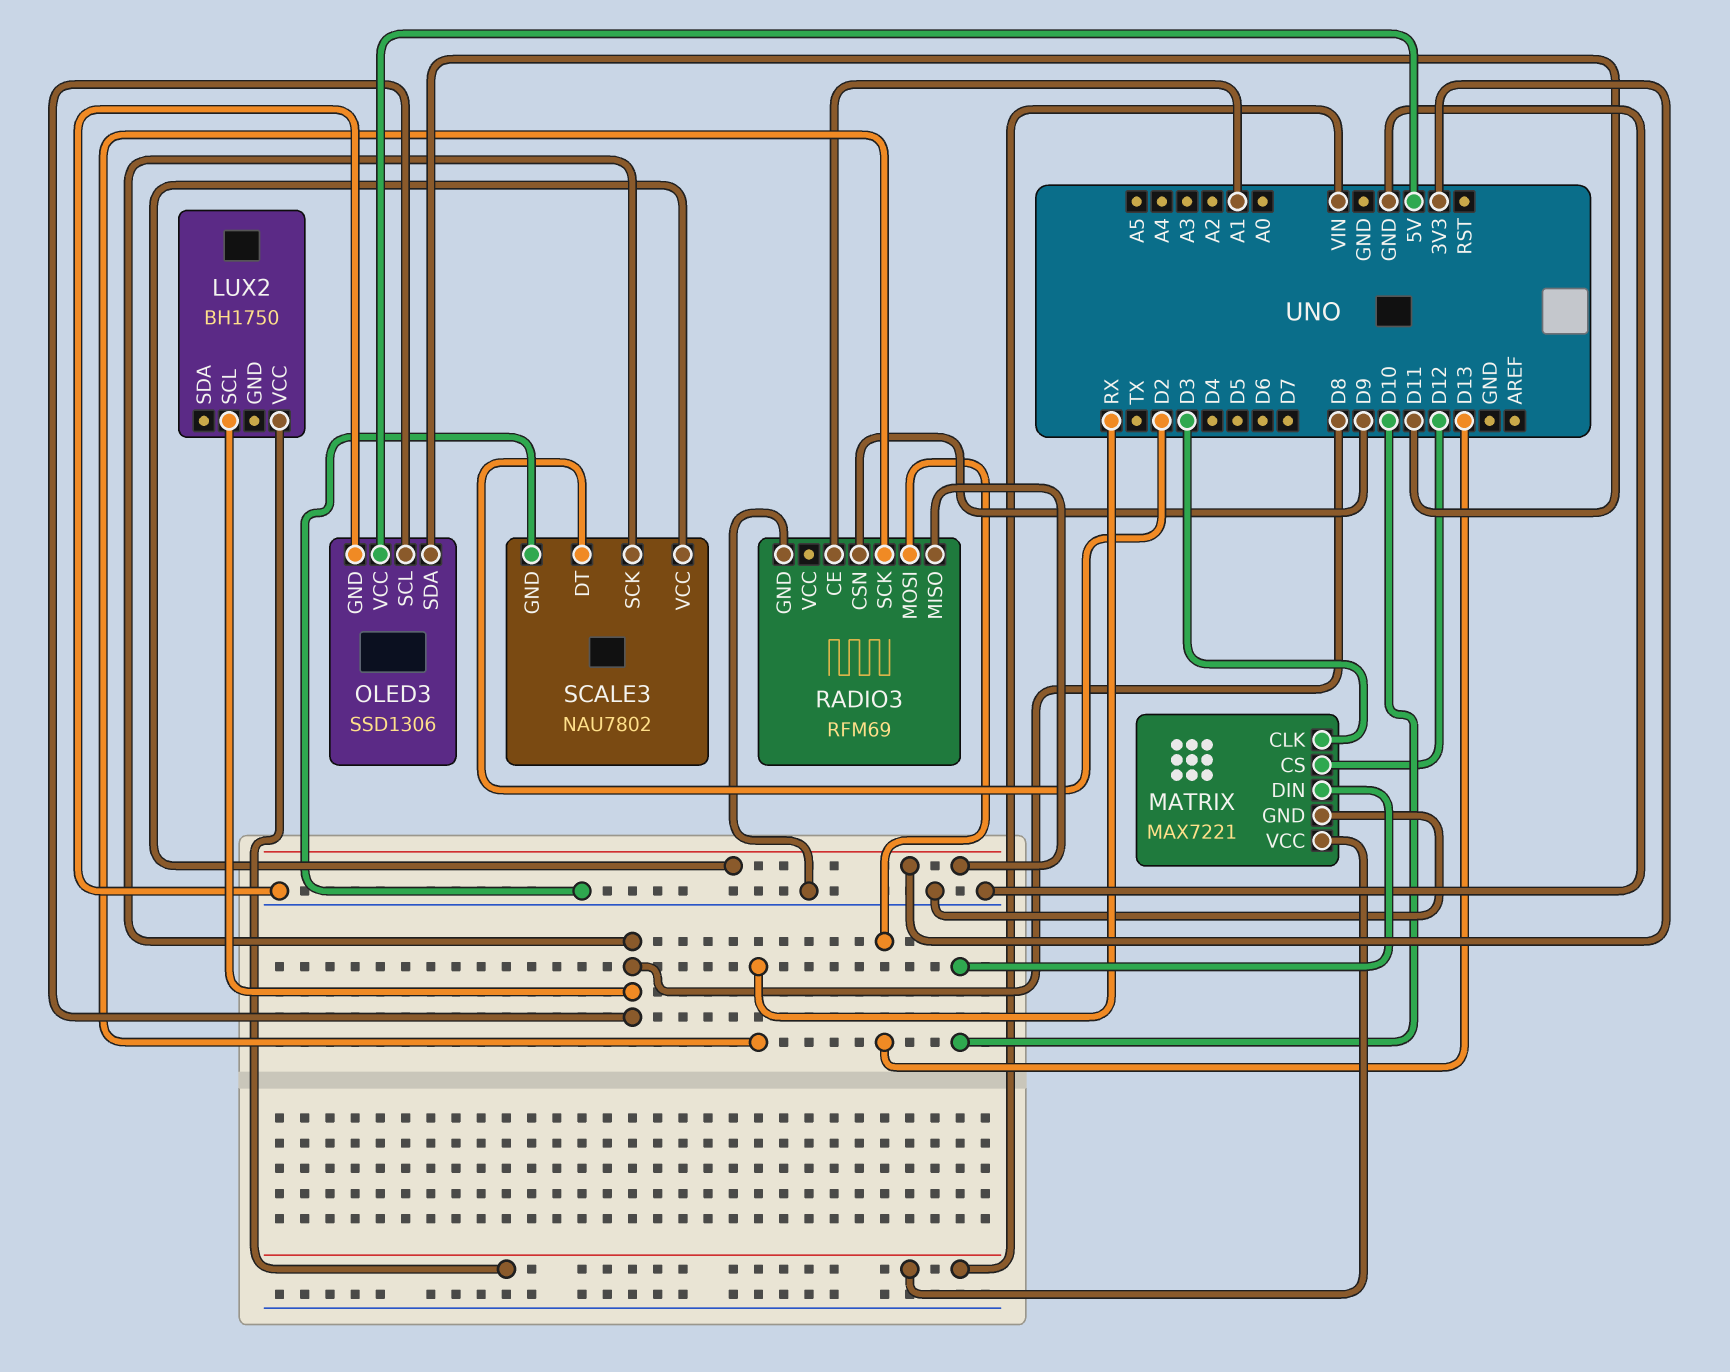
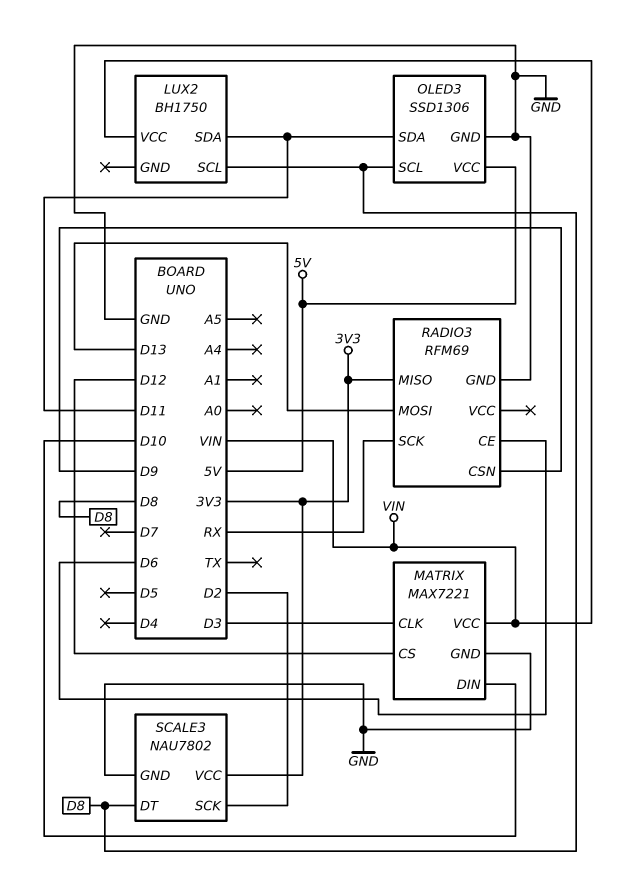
LUX2 pin SDA: none -> D11
RADIO3 pin CE: A1 -> D6
SCALE3 pin DT: D2 -> D8
SCALE3 pin SCK: D8 -> D2

